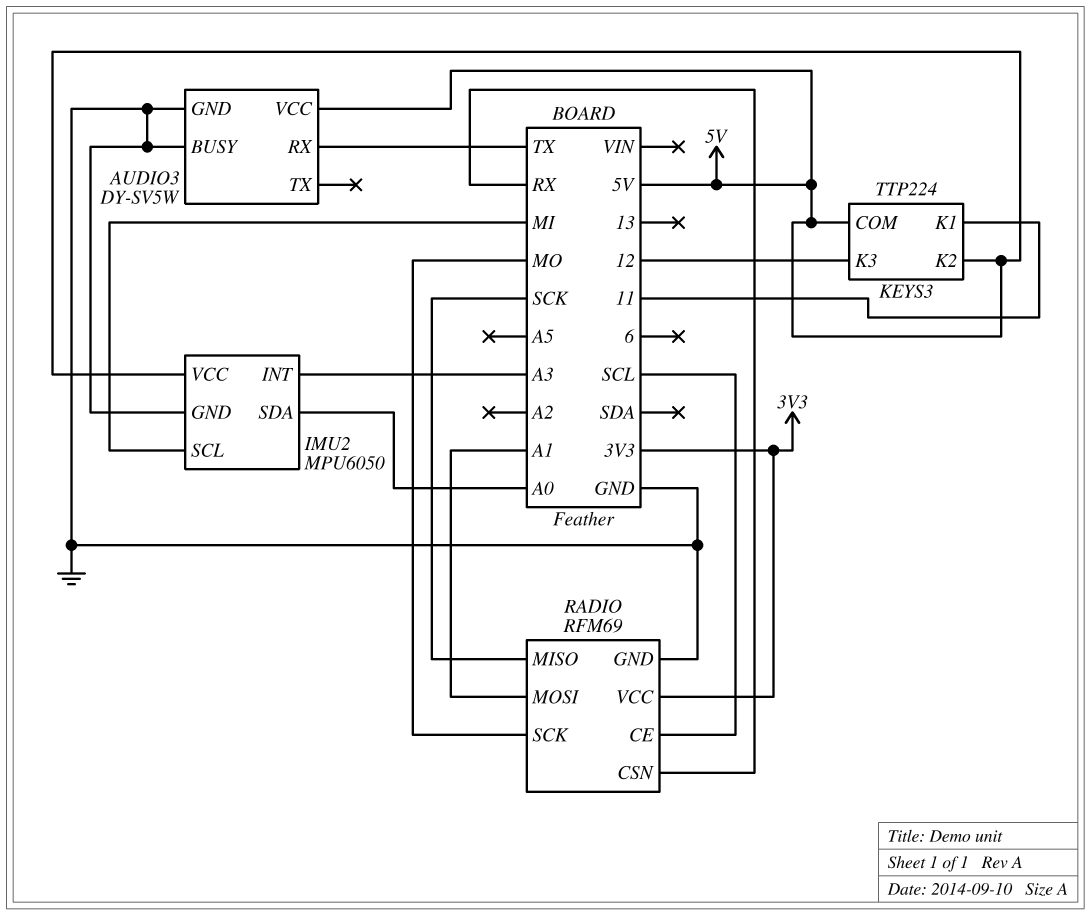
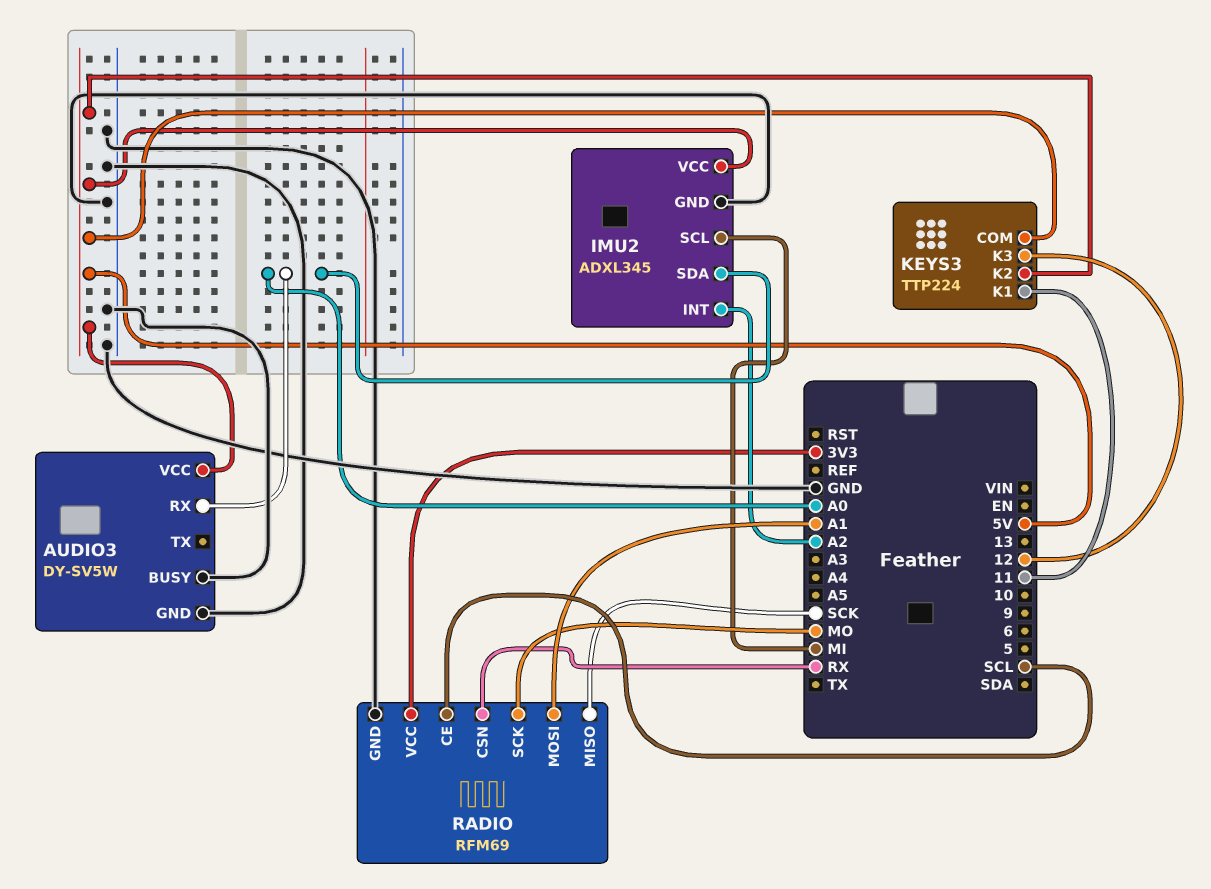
AUDIO3 pin RX: TX -> A0
IMU2: MPU6050 -> ADXL345
IMU2 pin INT: A3 -> A2

